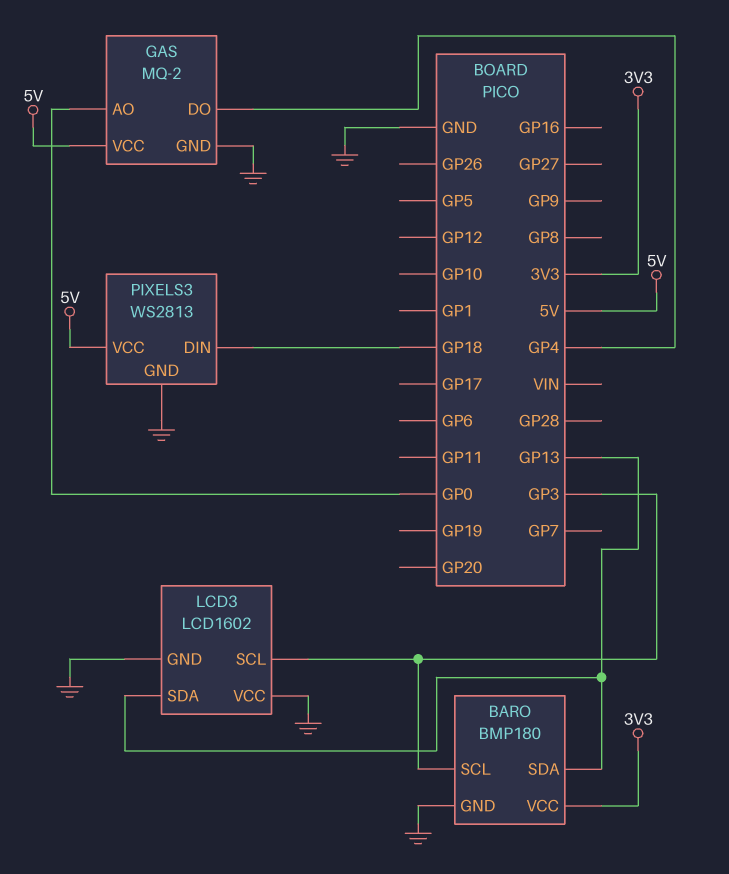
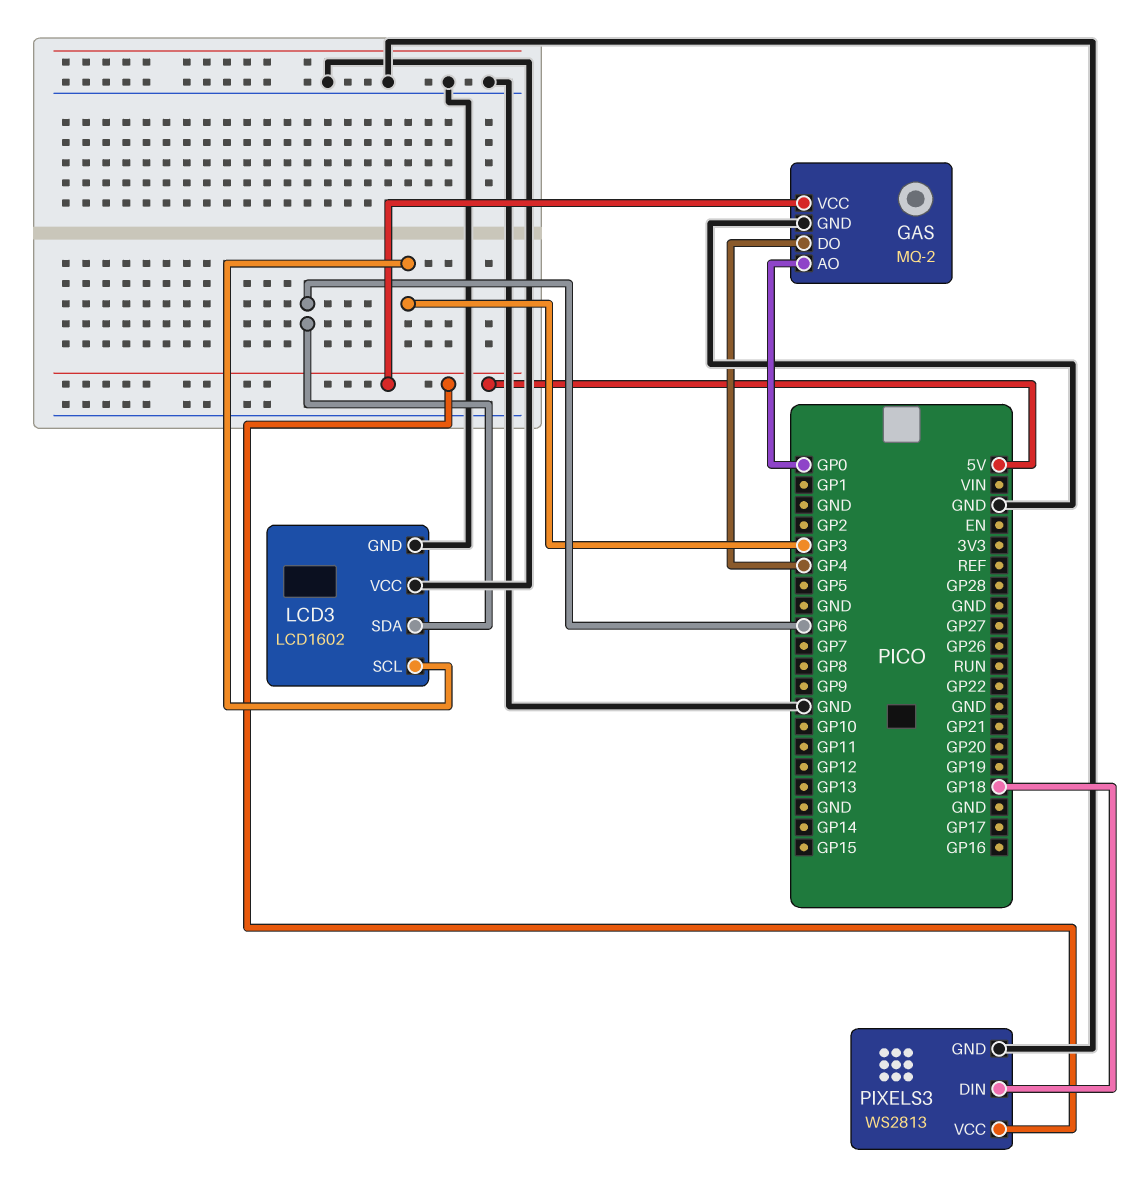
BARO: BMP180 -> none
BARO pin GND: GND -> none
BARO pin SCL: GP3 -> none
BARO pin SDA: GP13 -> none
BARO pin VCC: 3V3 -> none
LCD3 pin SDA: GP13 -> GP6

